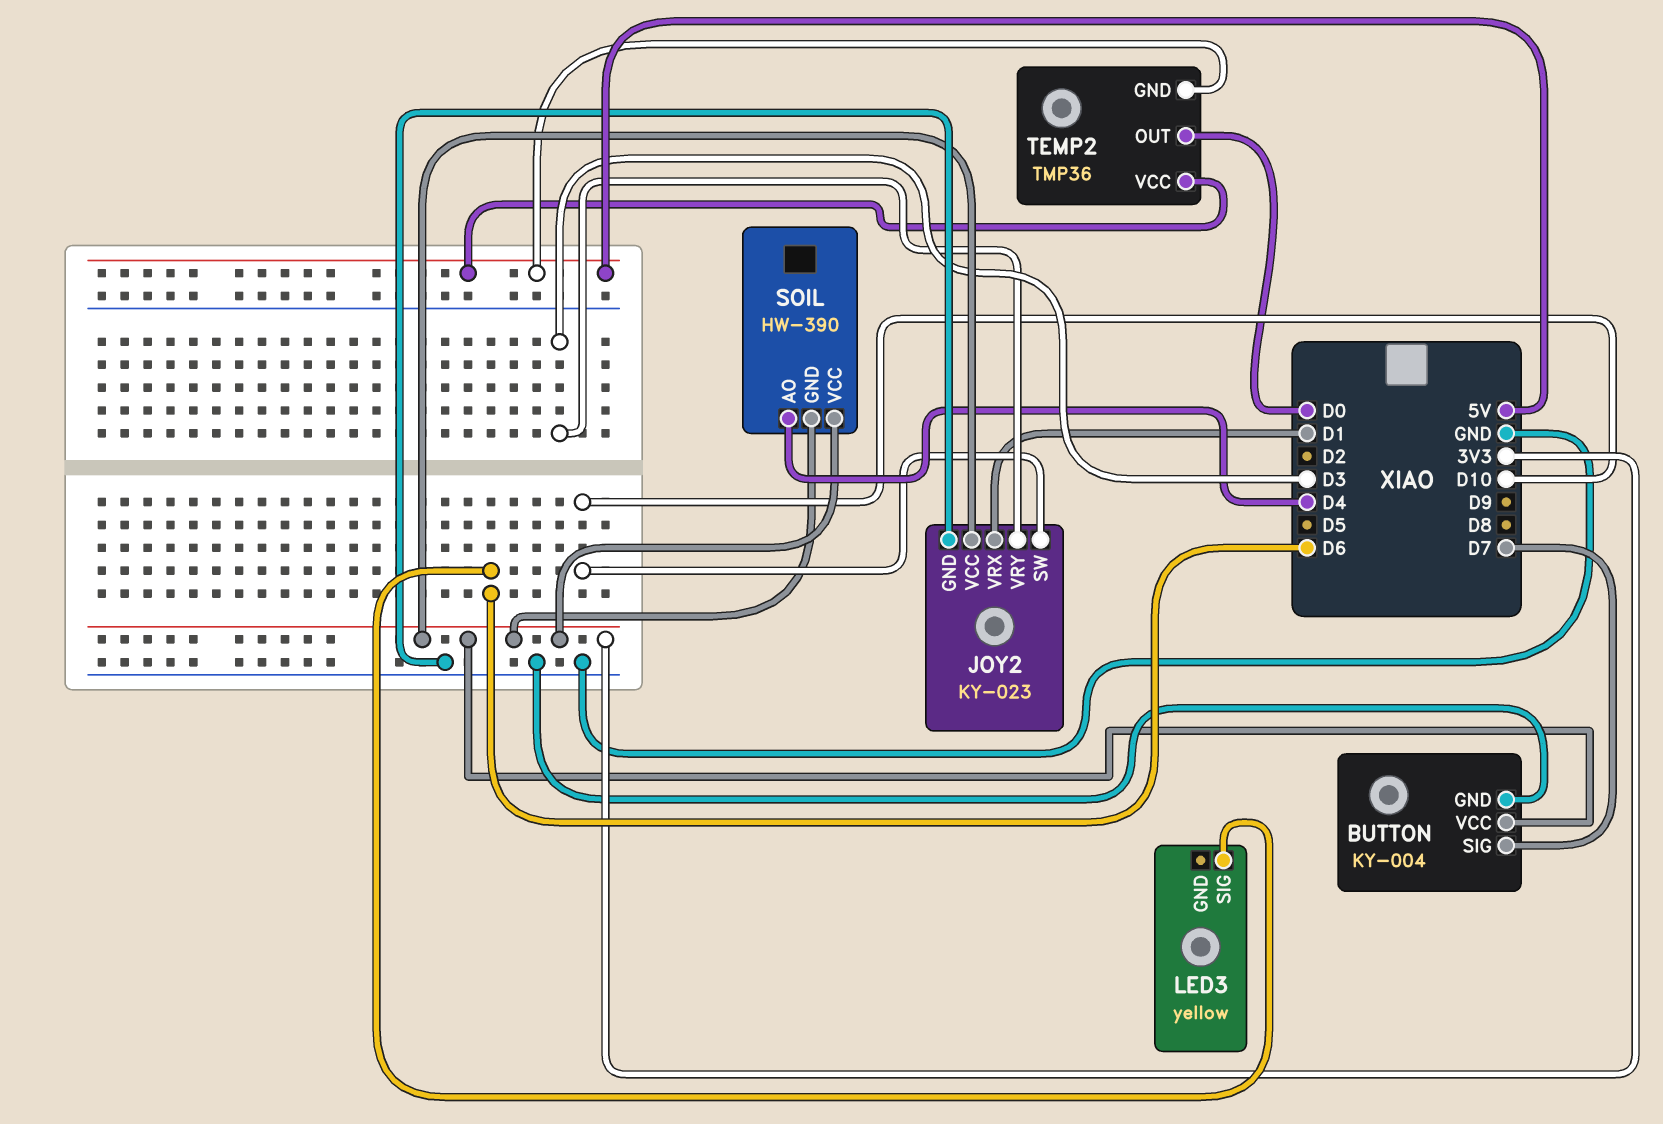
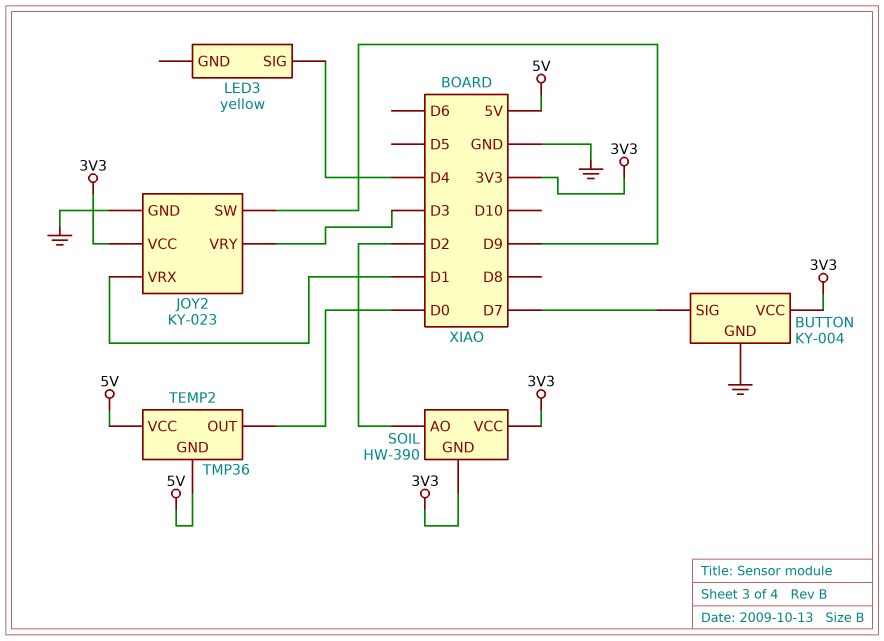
JOY2 pin SW: D10 -> D9
LED3 pin SIG: D6 -> D4
SOIL pin AO: D4 -> D2

